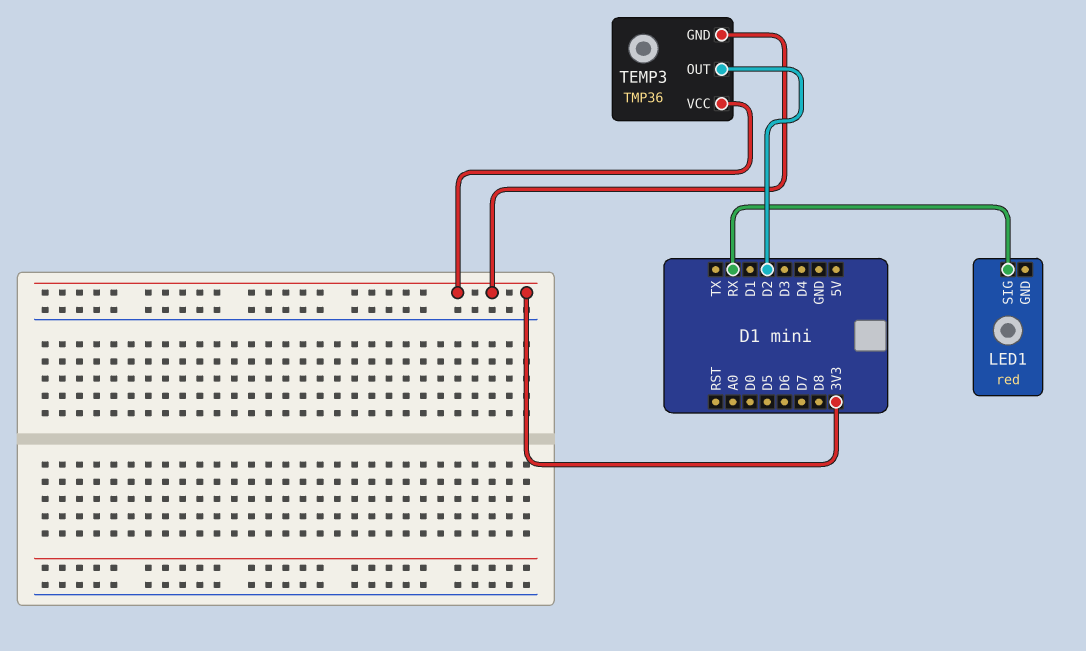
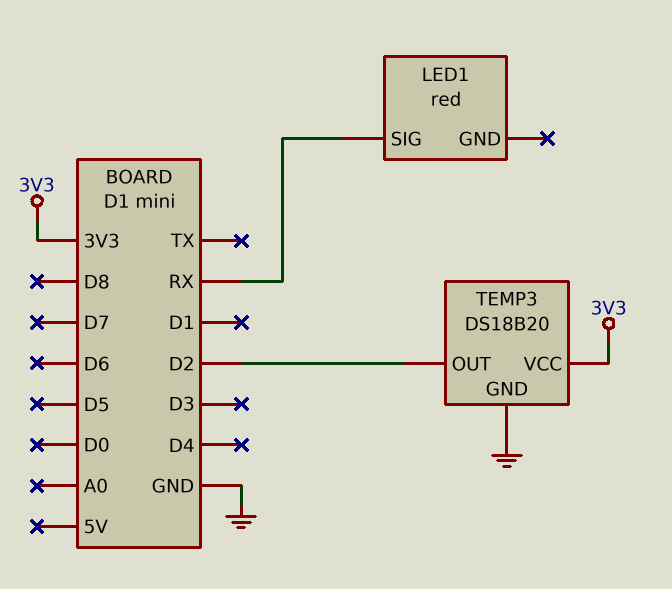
TEMP3: TMP36 -> DS18B20
TEMP3 pin GND: 3V3 -> GND

